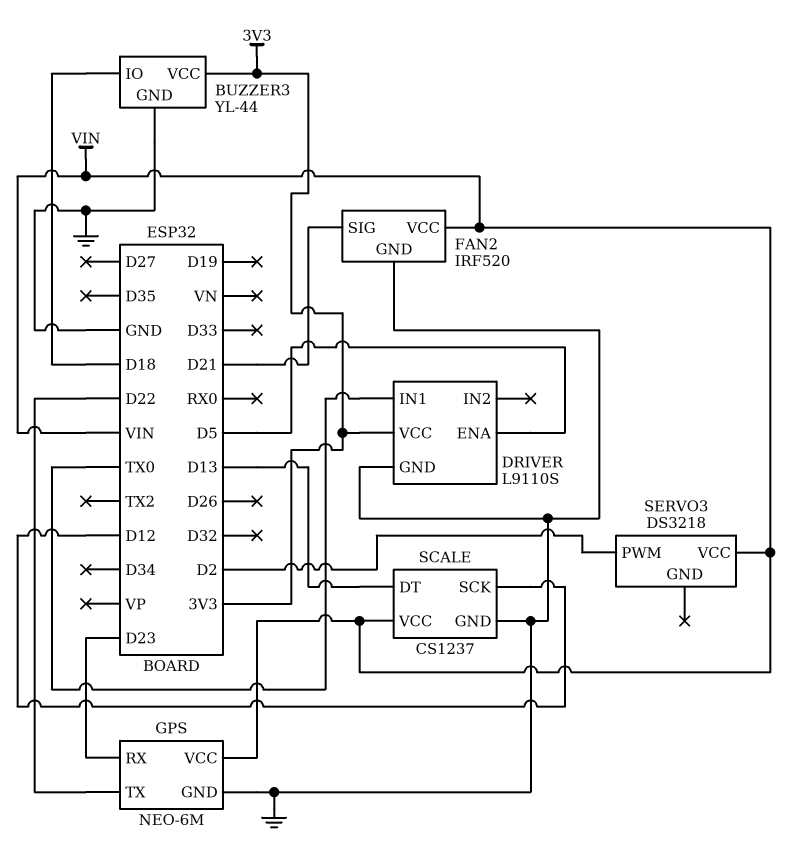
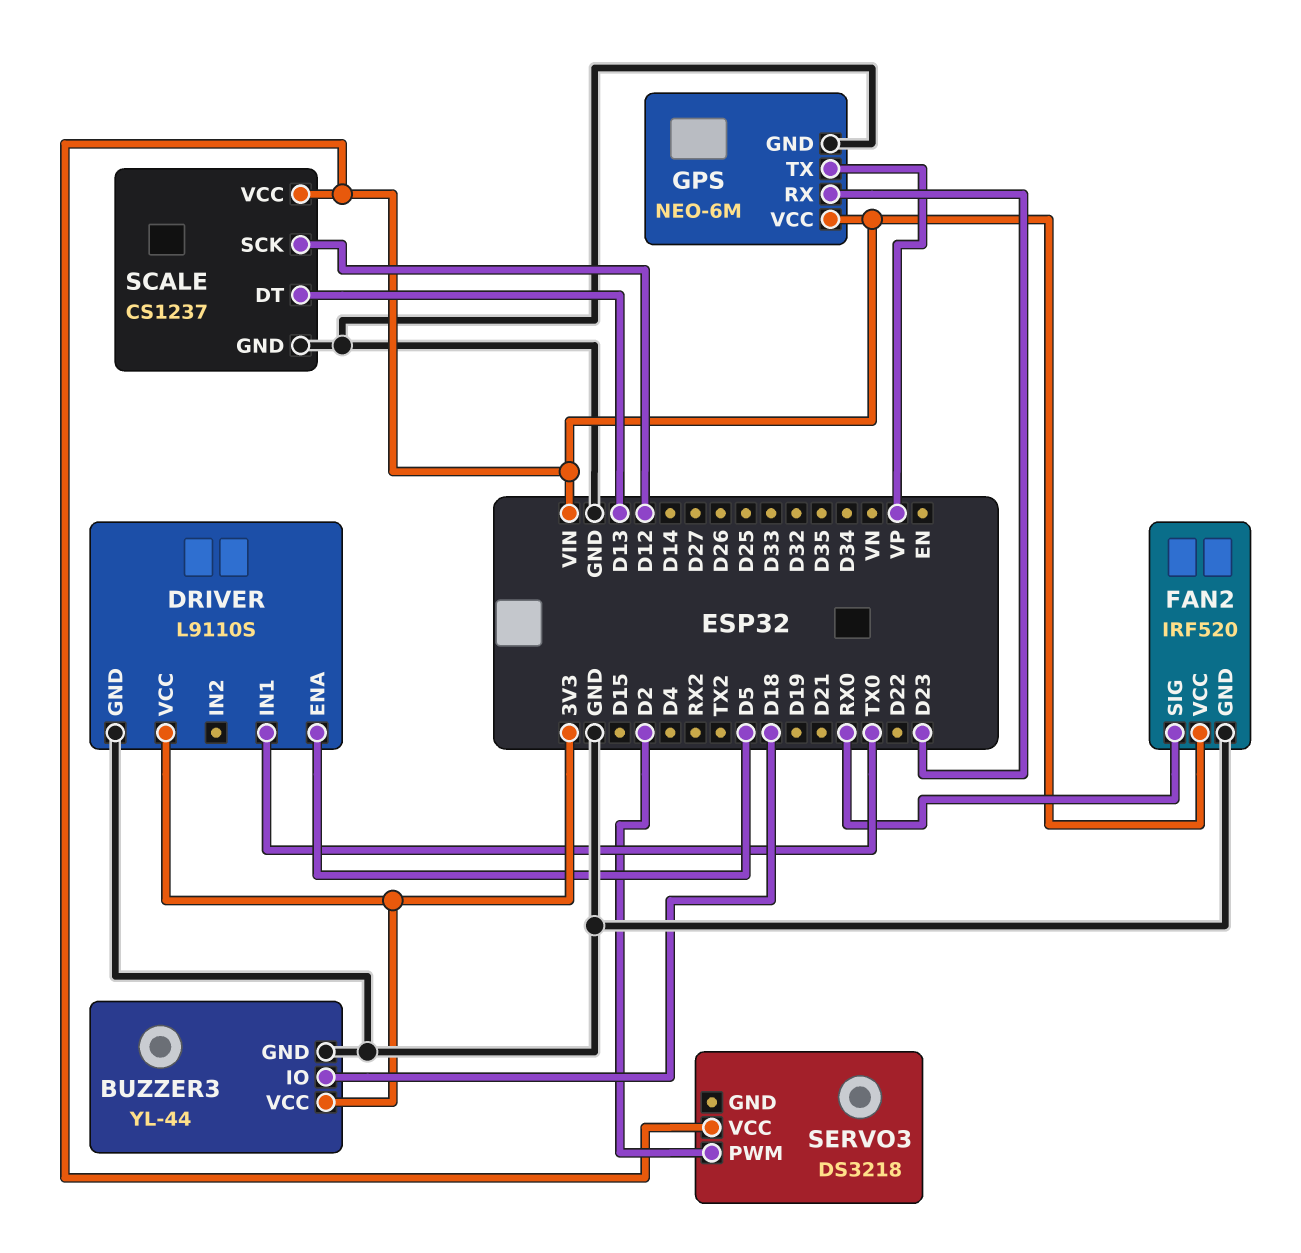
FAN2 pin SIG: D21 -> RX0
GPS pin TX: D22 -> VP

